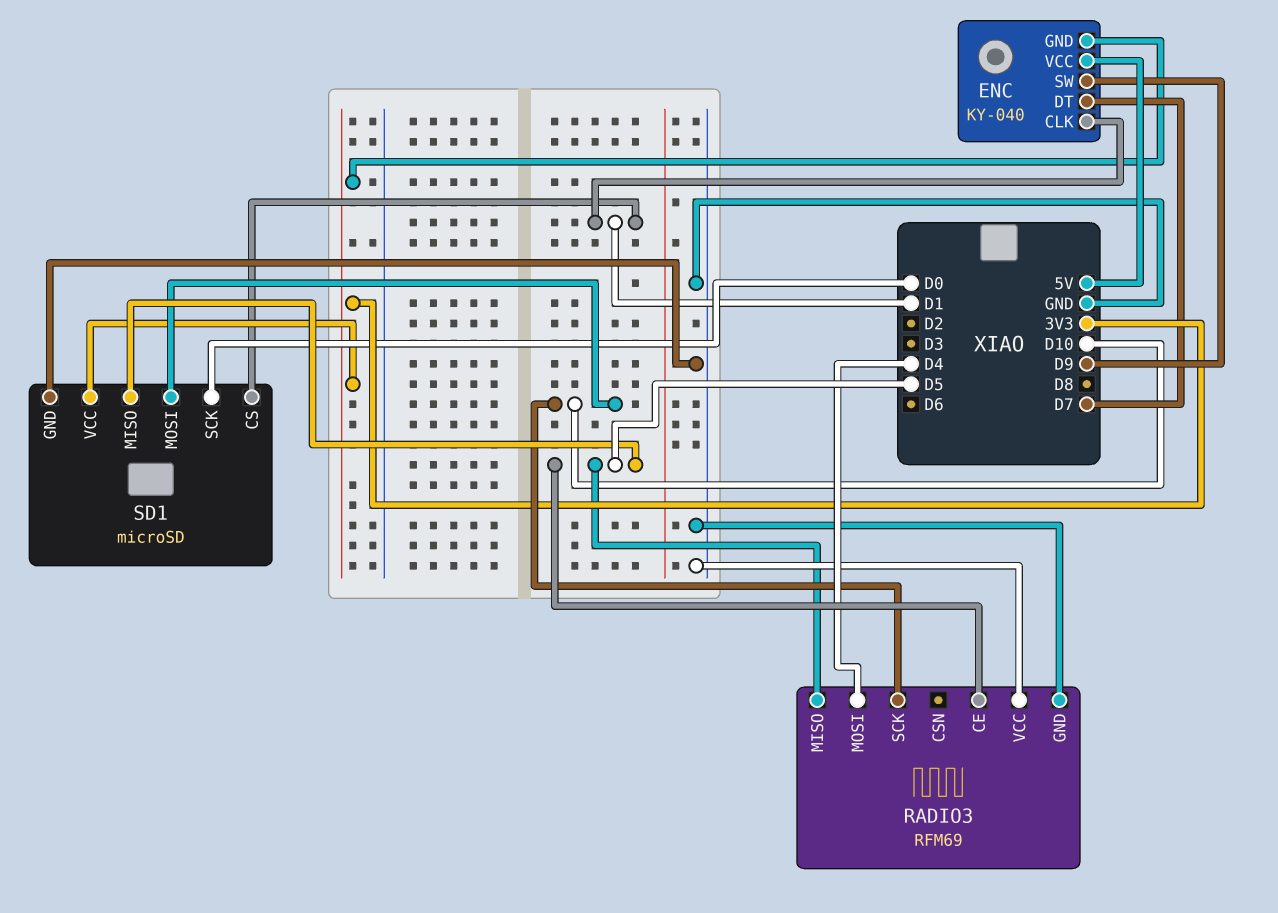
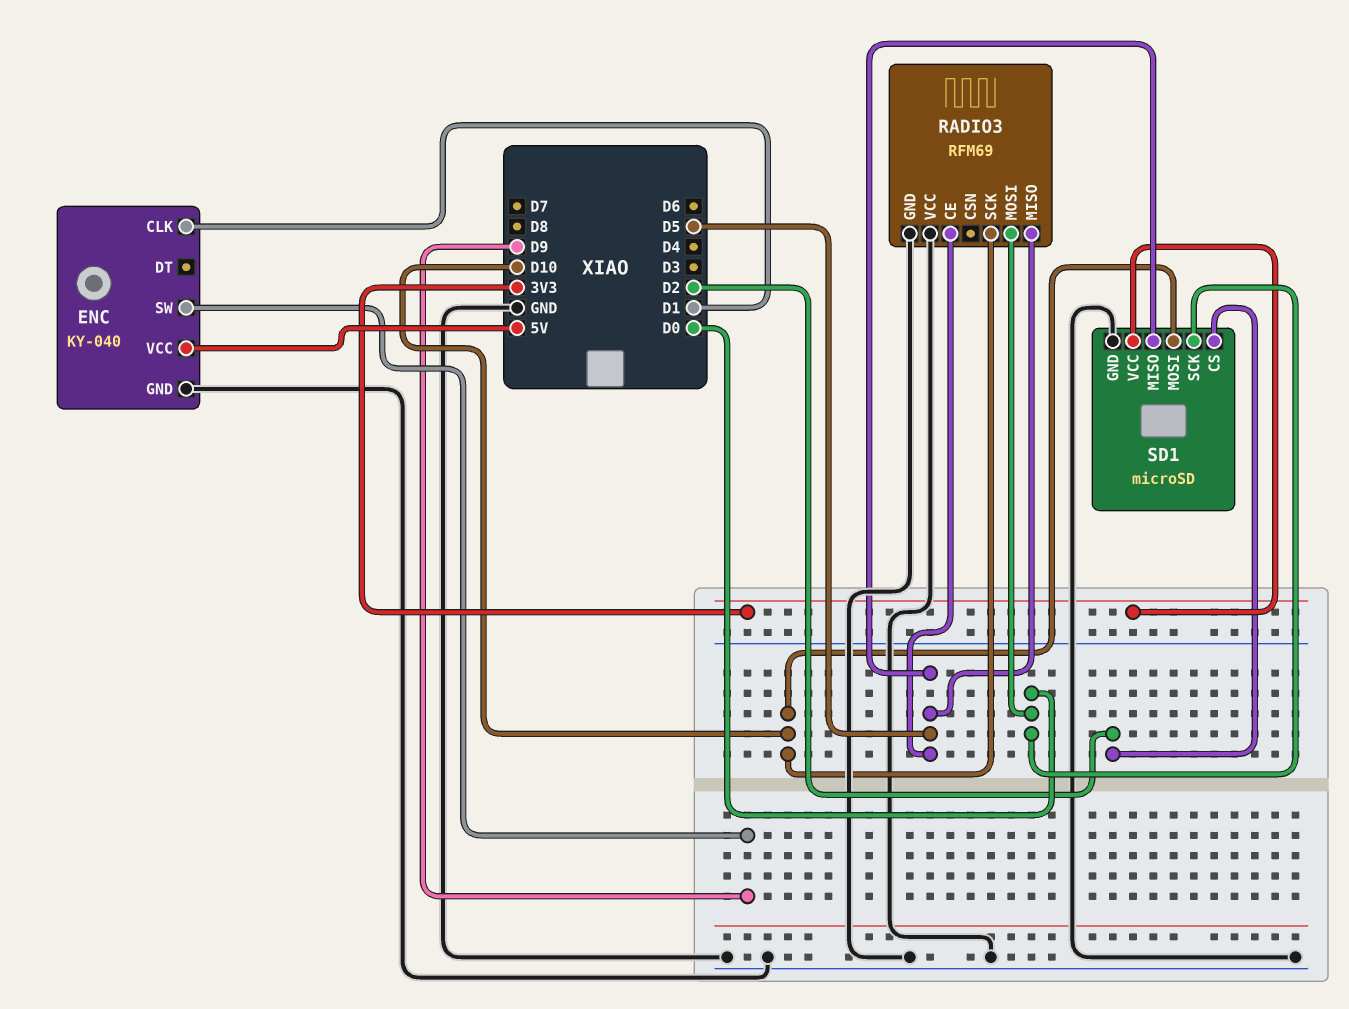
ENC pin DT: D7 -> none
ENC pin GND: 3V3 -> GND
RADIO3 pin MOSI: D4 -> D0
SD1 pin CS: D1 -> D2

